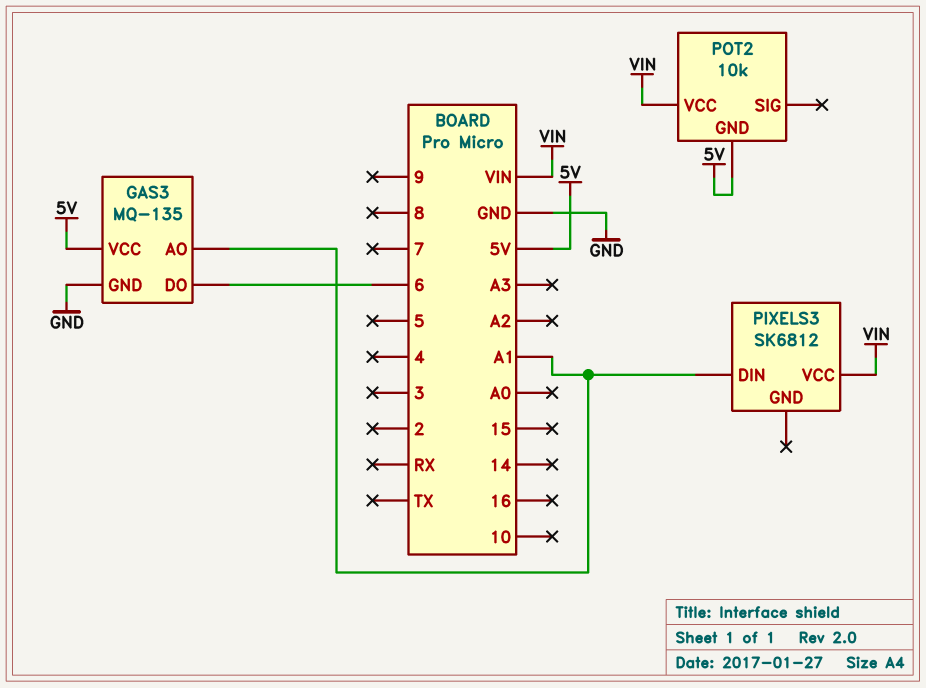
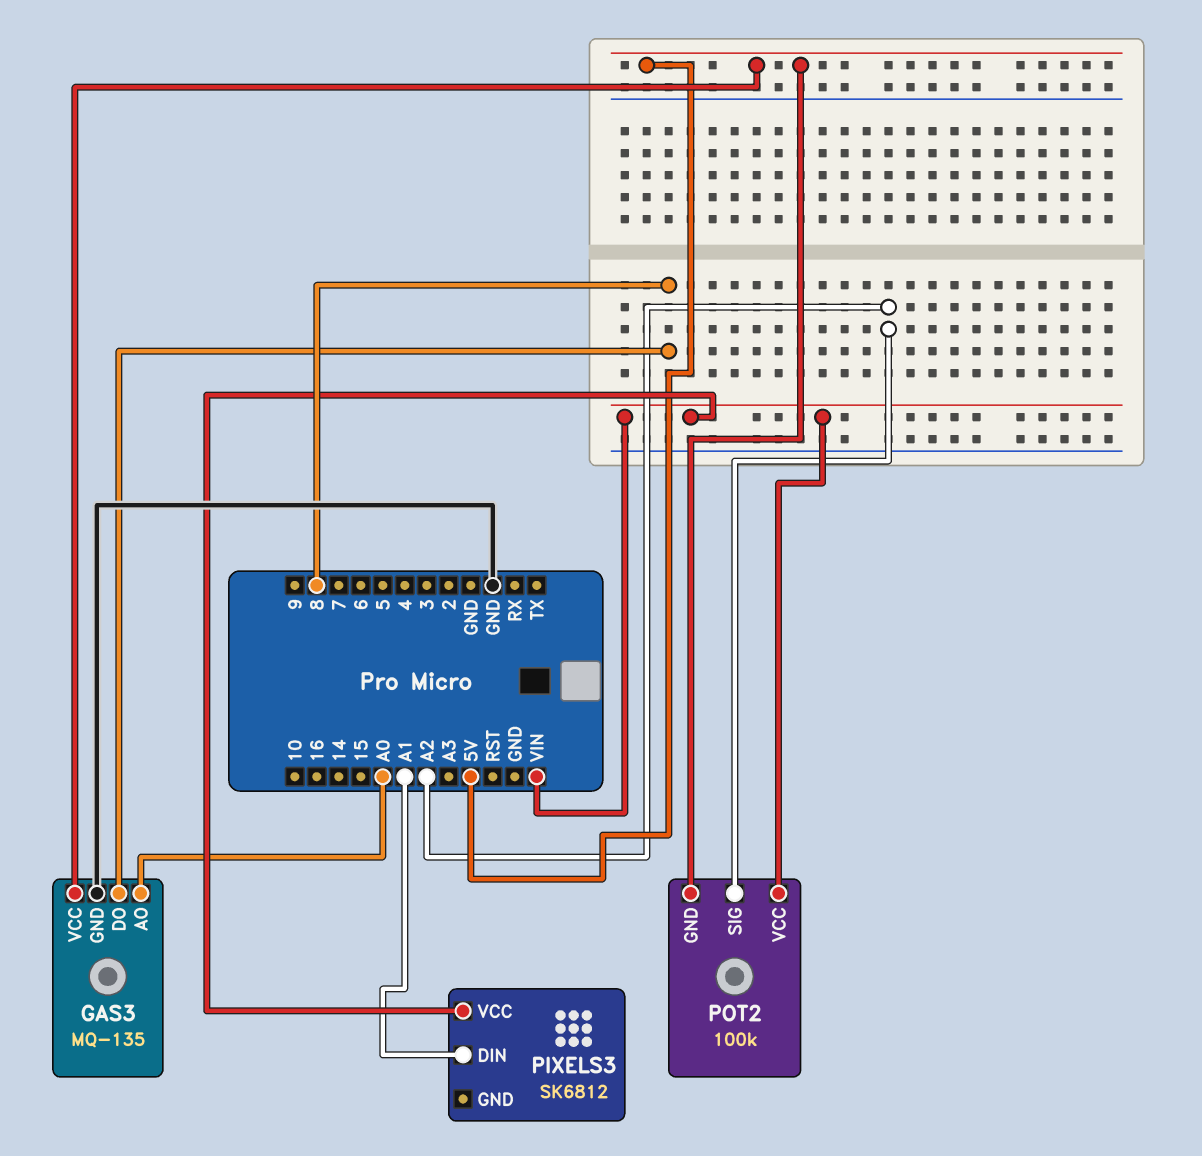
GAS3 pin AO: A1 -> A0
GAS3 pin DO: 6 -> 8
POT2: 10k -> 100k
POT2 pin SIG: none -> A2

